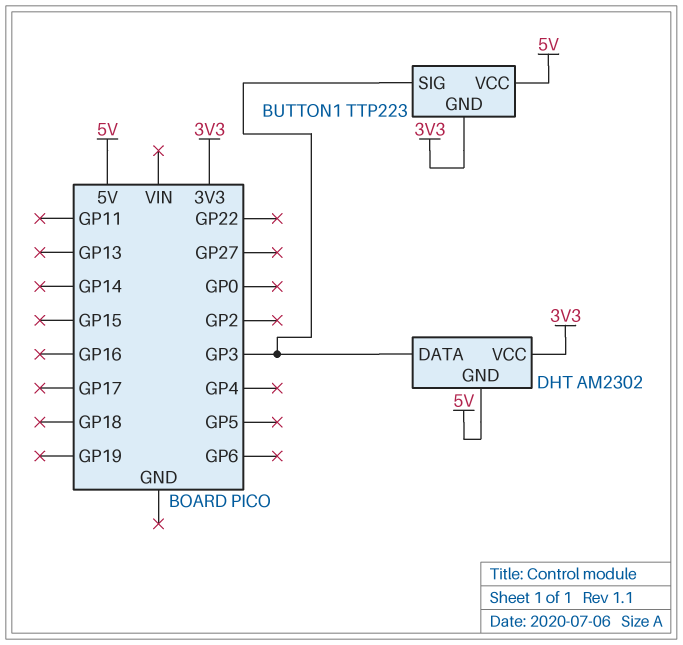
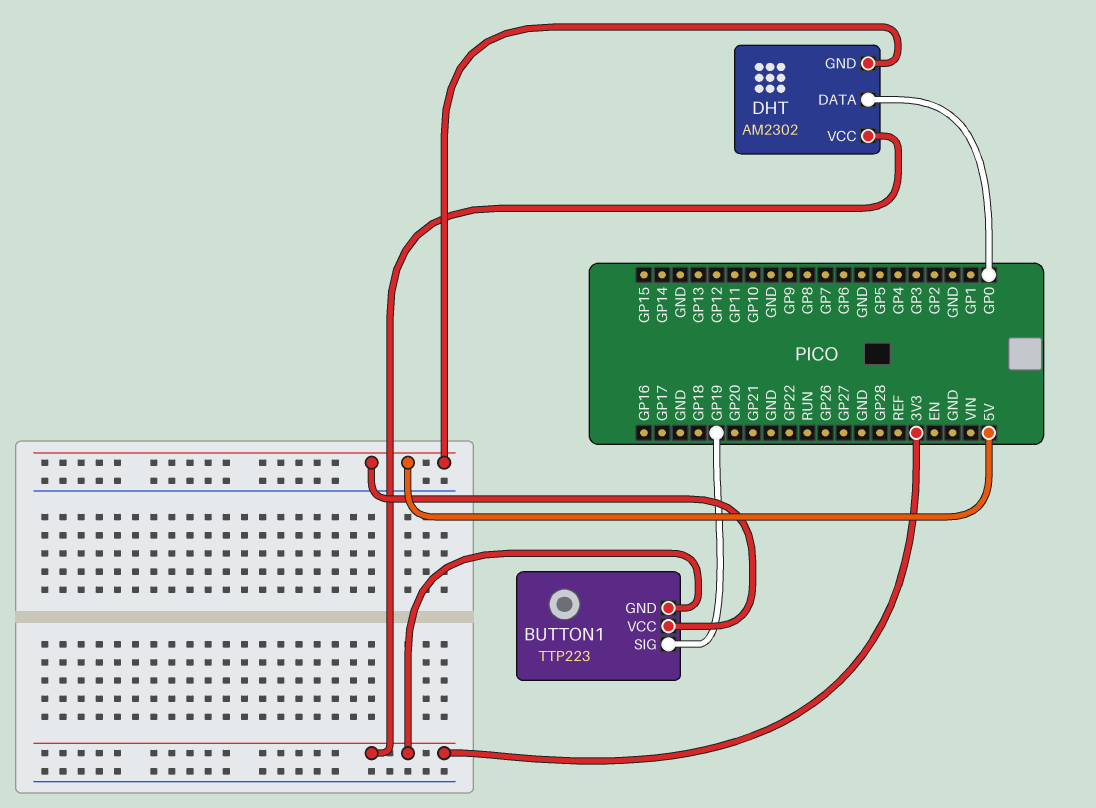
BUTTON1 pin SIG: GP3 -> GP19
DHT pin DATA: GP3 -> GP0

